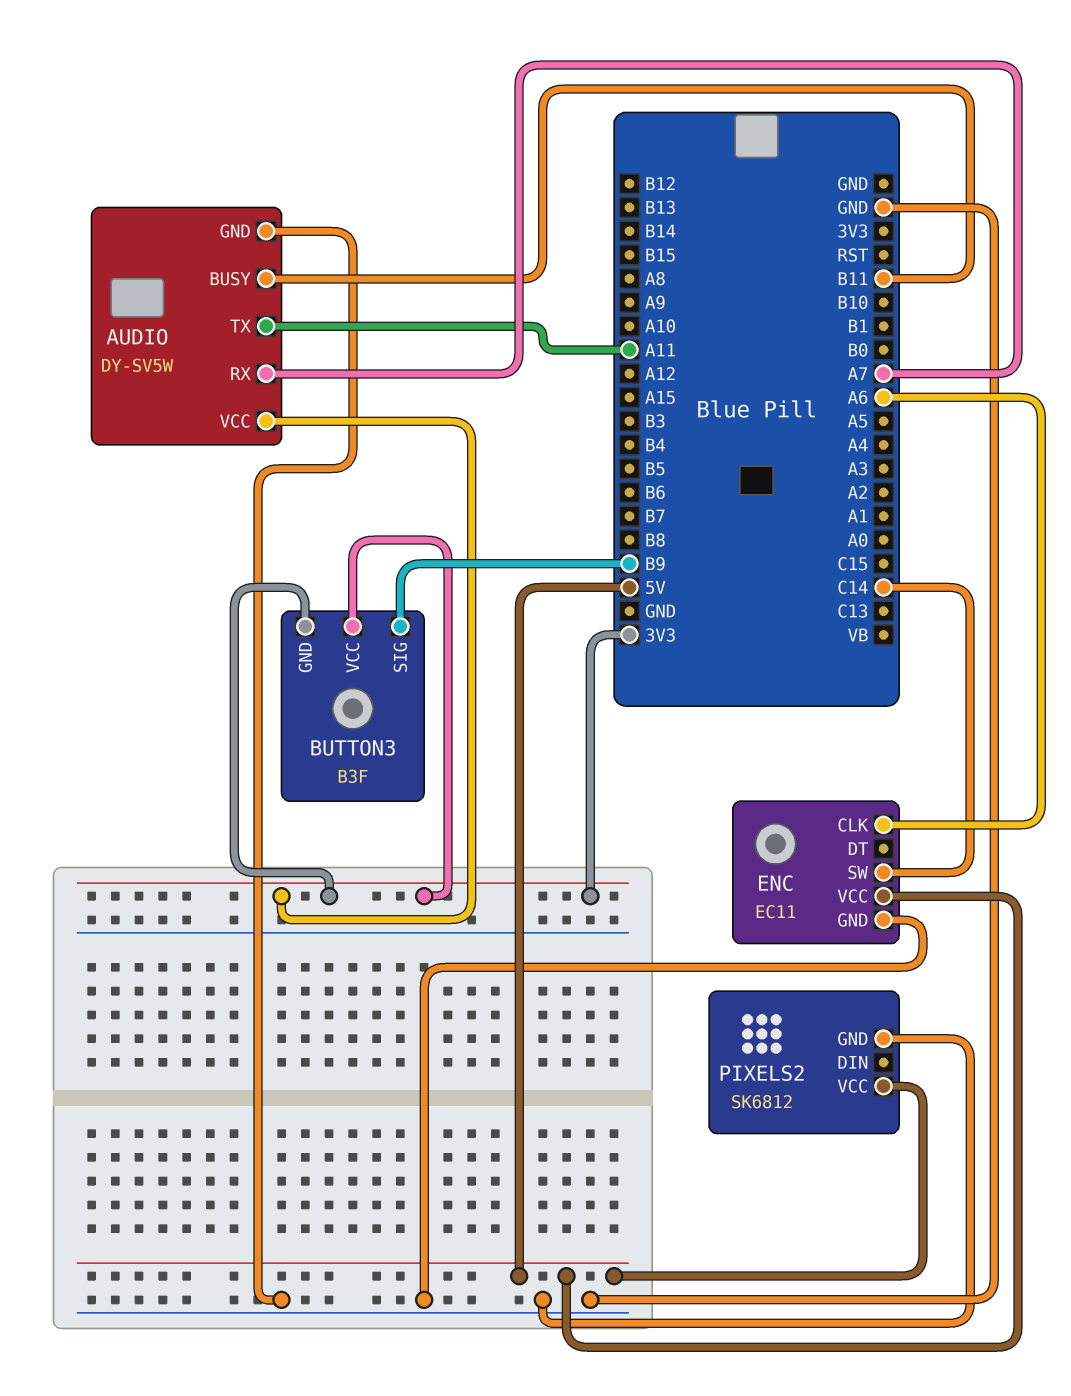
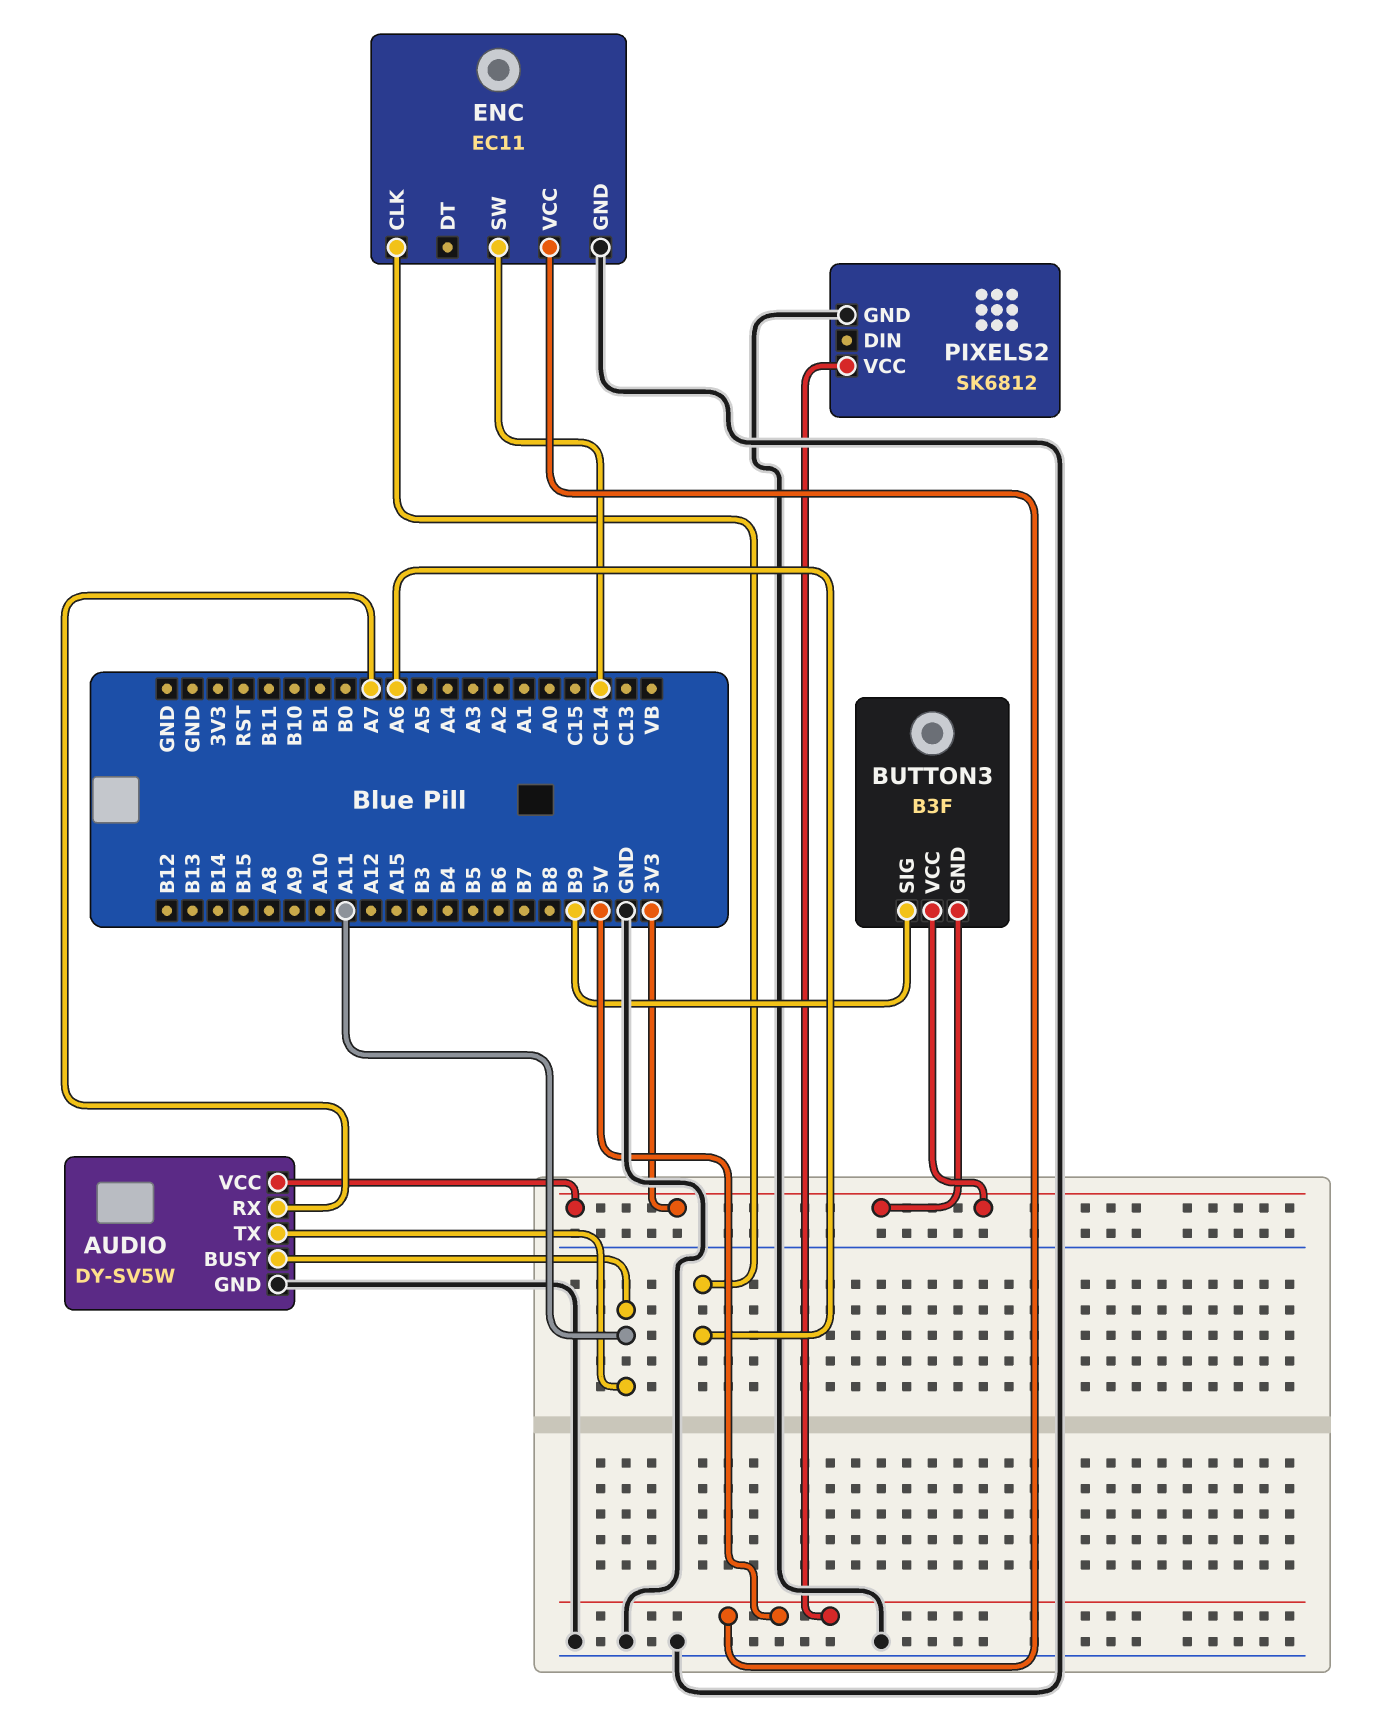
AUDIO pin BUSY: B11 -> A11

